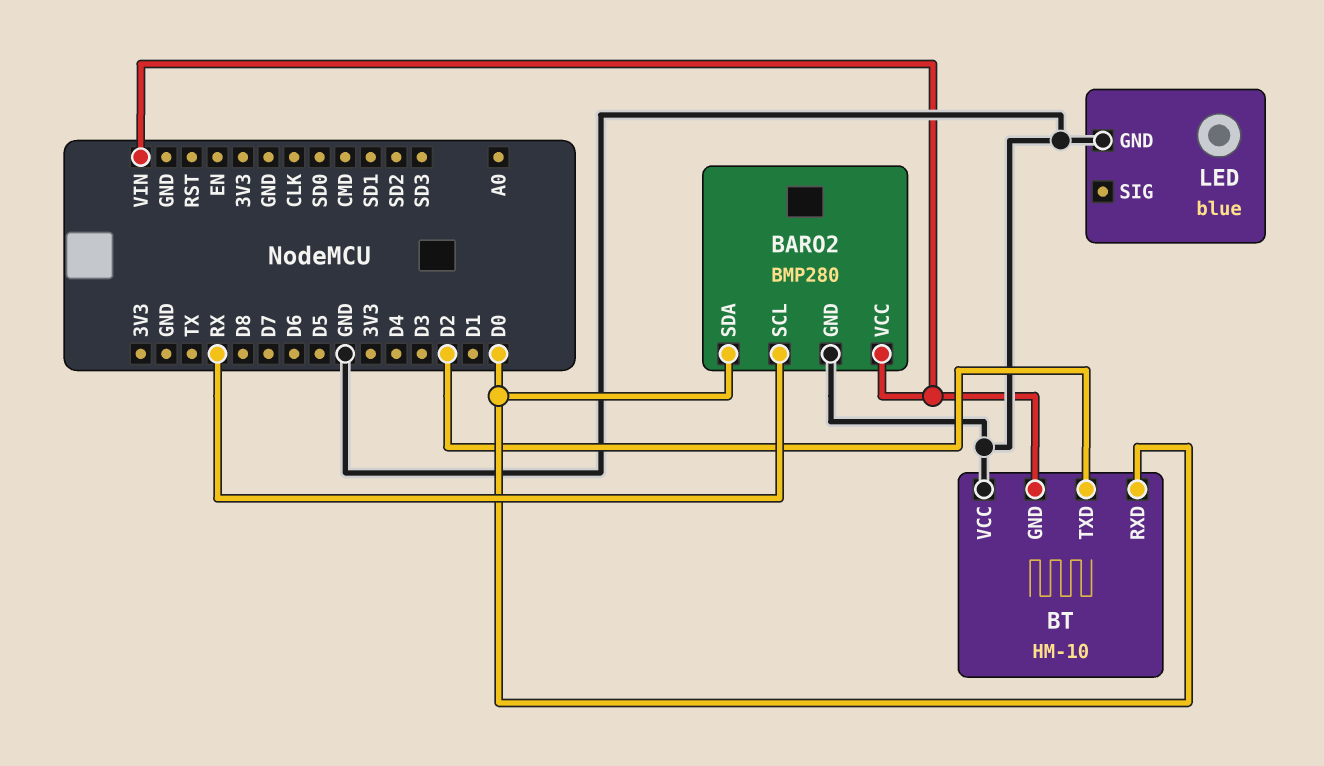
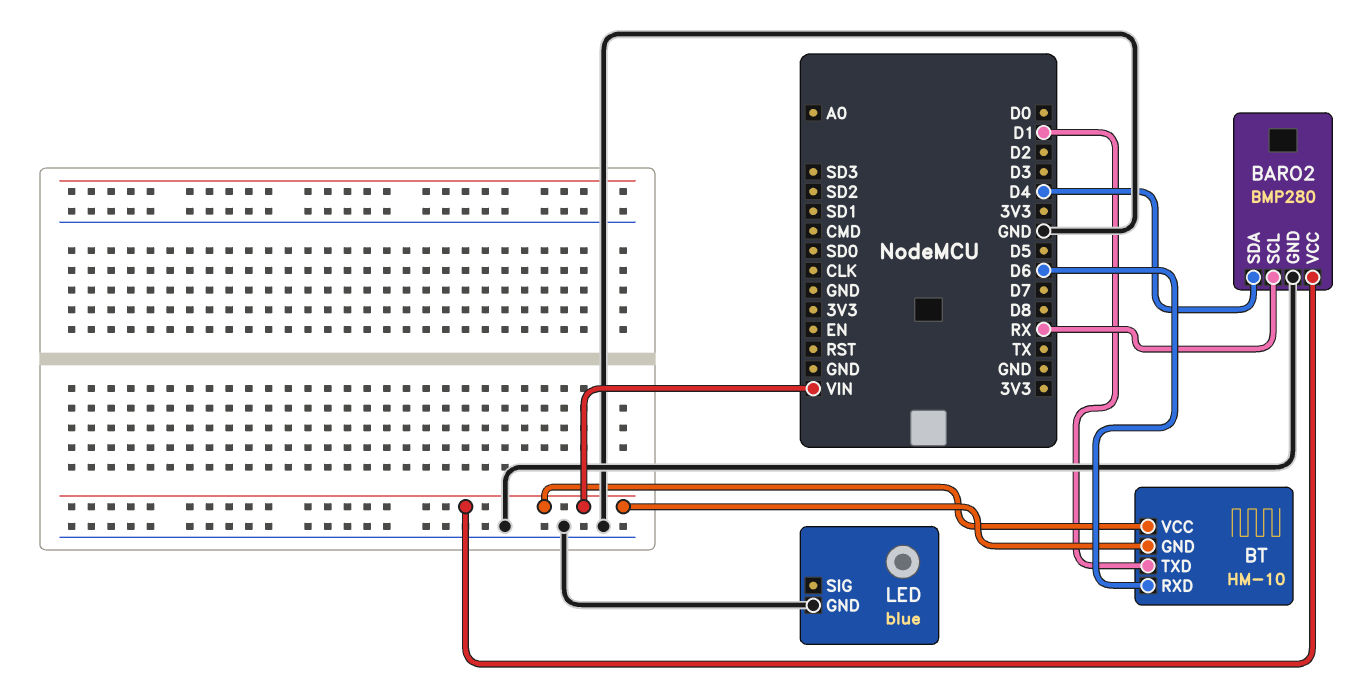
BARO2 pin SDA: D0 -> D4
BT pin RXD: D0 -> D6
BT pin TXD: D2 -> D1
BT pin VCC: GND -> VIN

